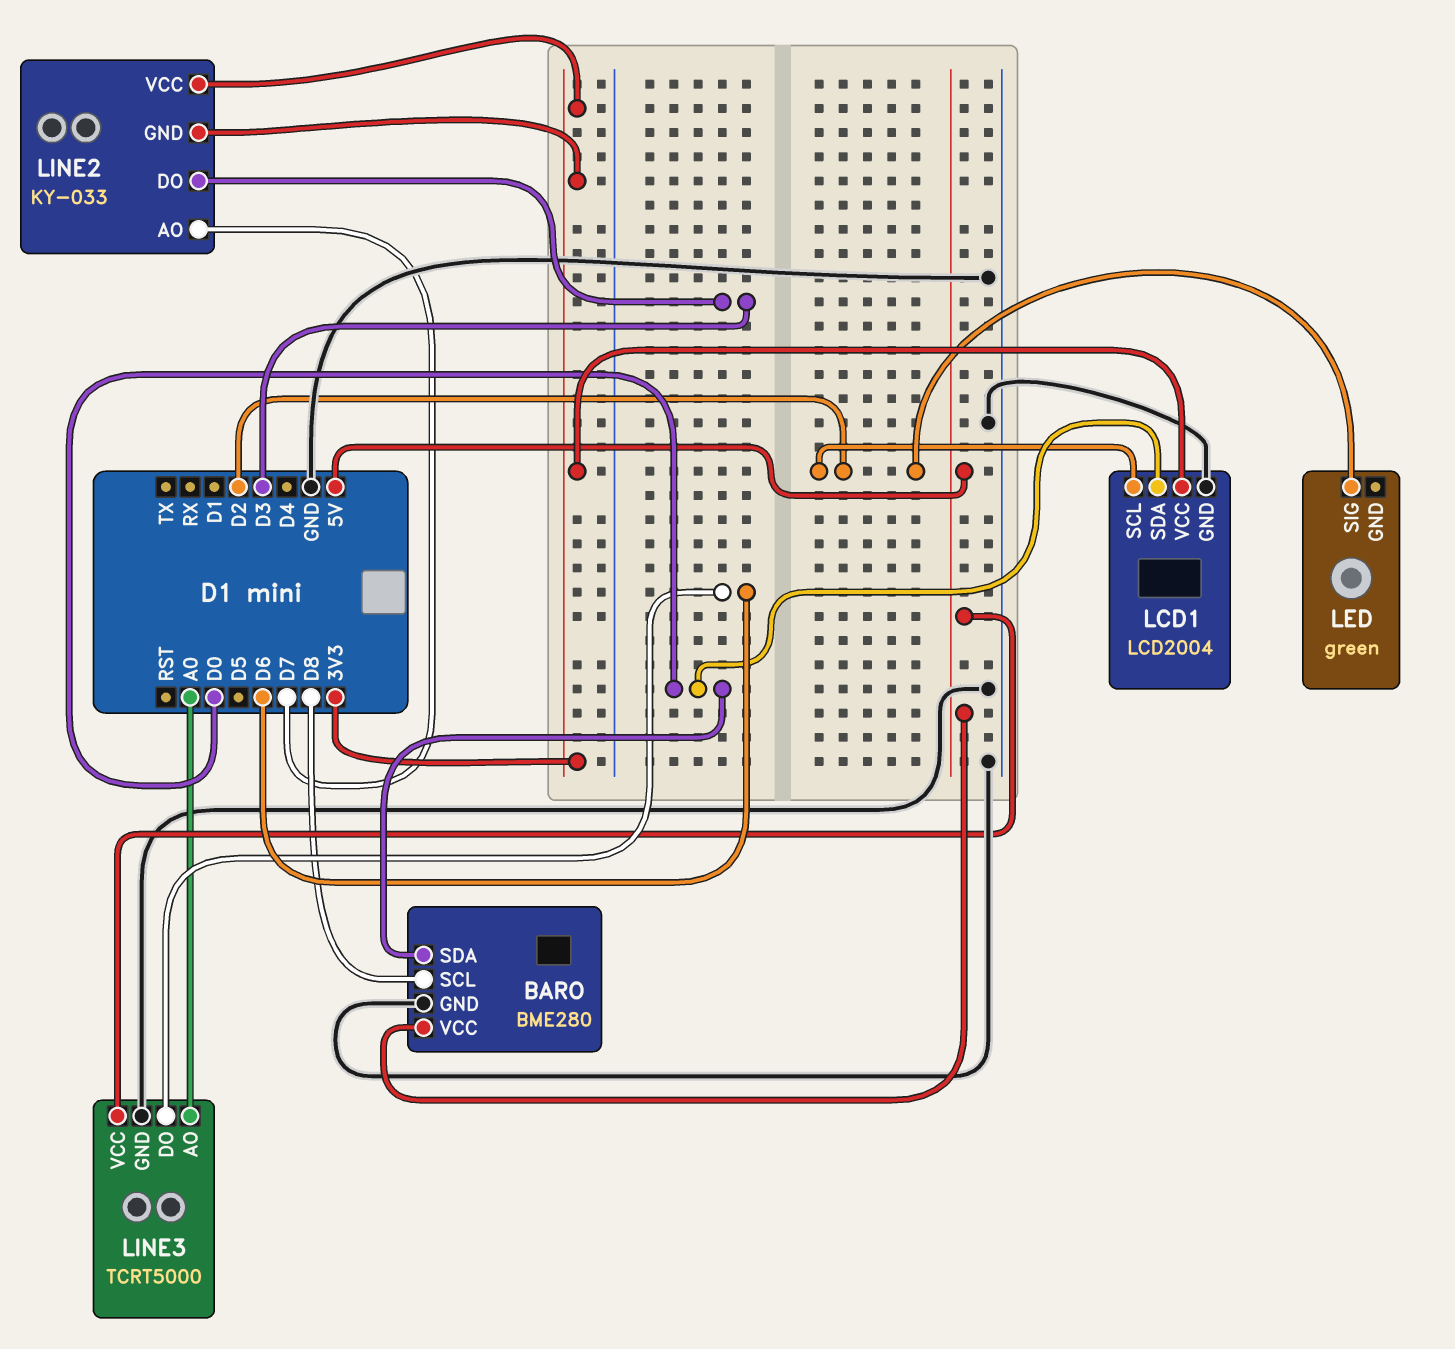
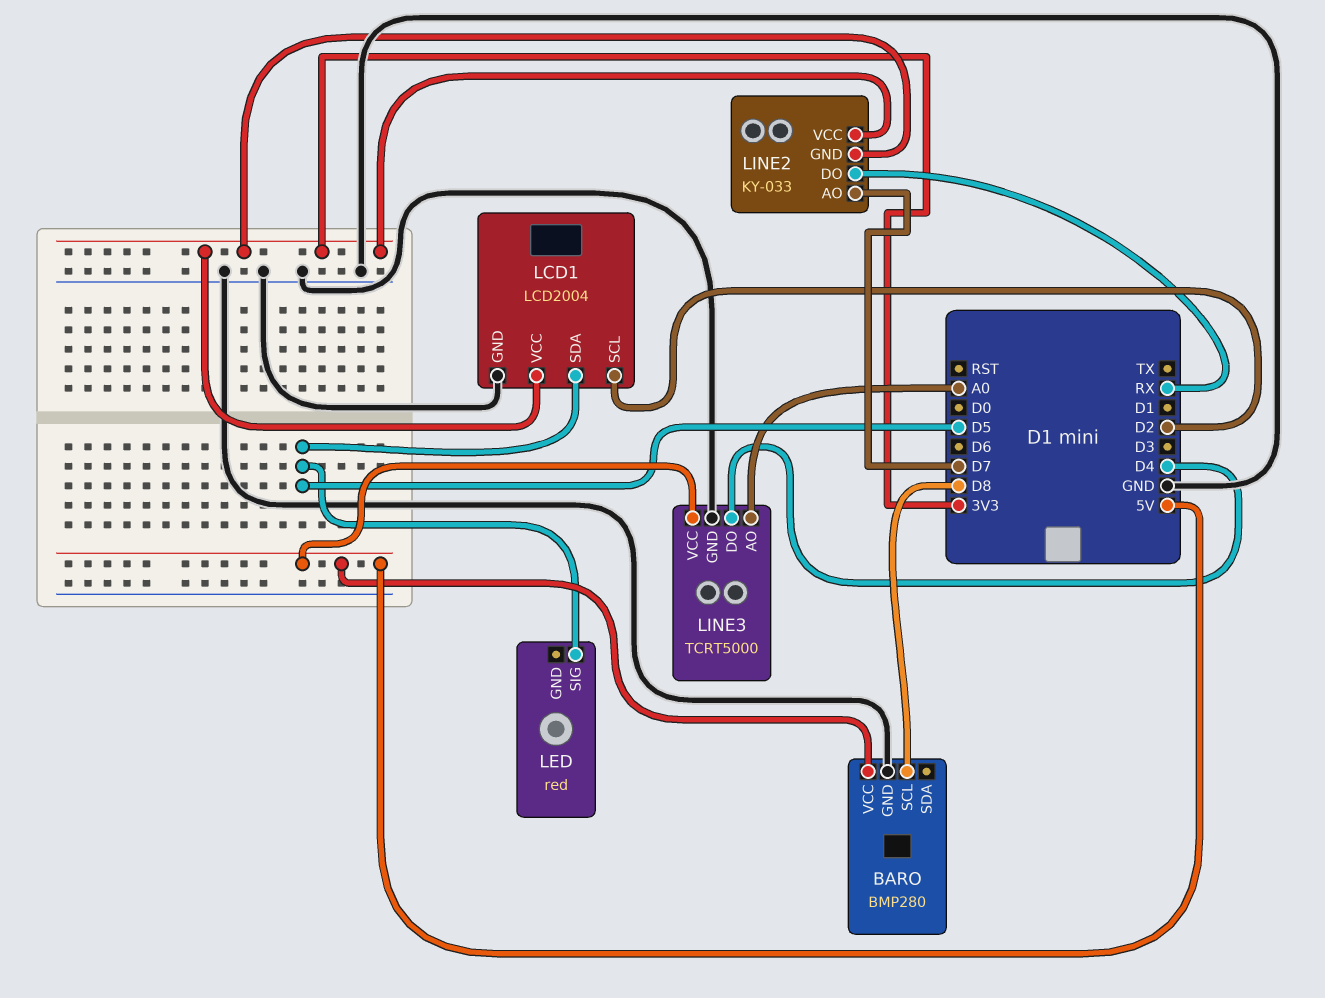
BARO: BME280 -> BMP280
BARO pin SDA: D0 -> none
LCD1 pin SDA: D0 -> D5
LED: green -> red
LED pin SIG: D2 -> D5
LINE2 pin DO: D3 -> RX
LINE3 pin DO: D6 -> D4

